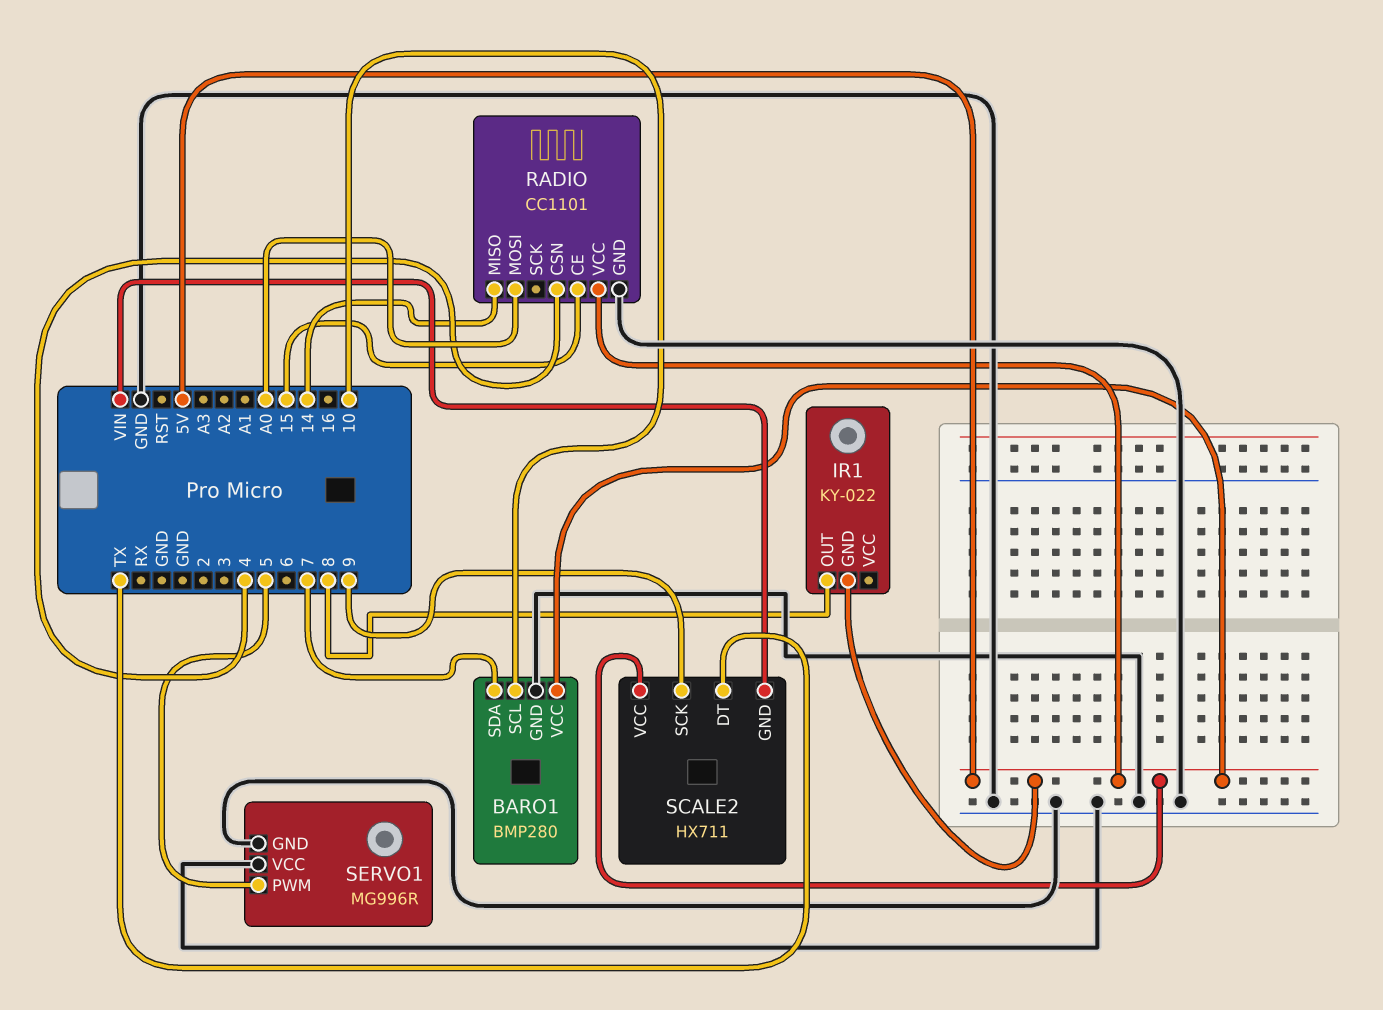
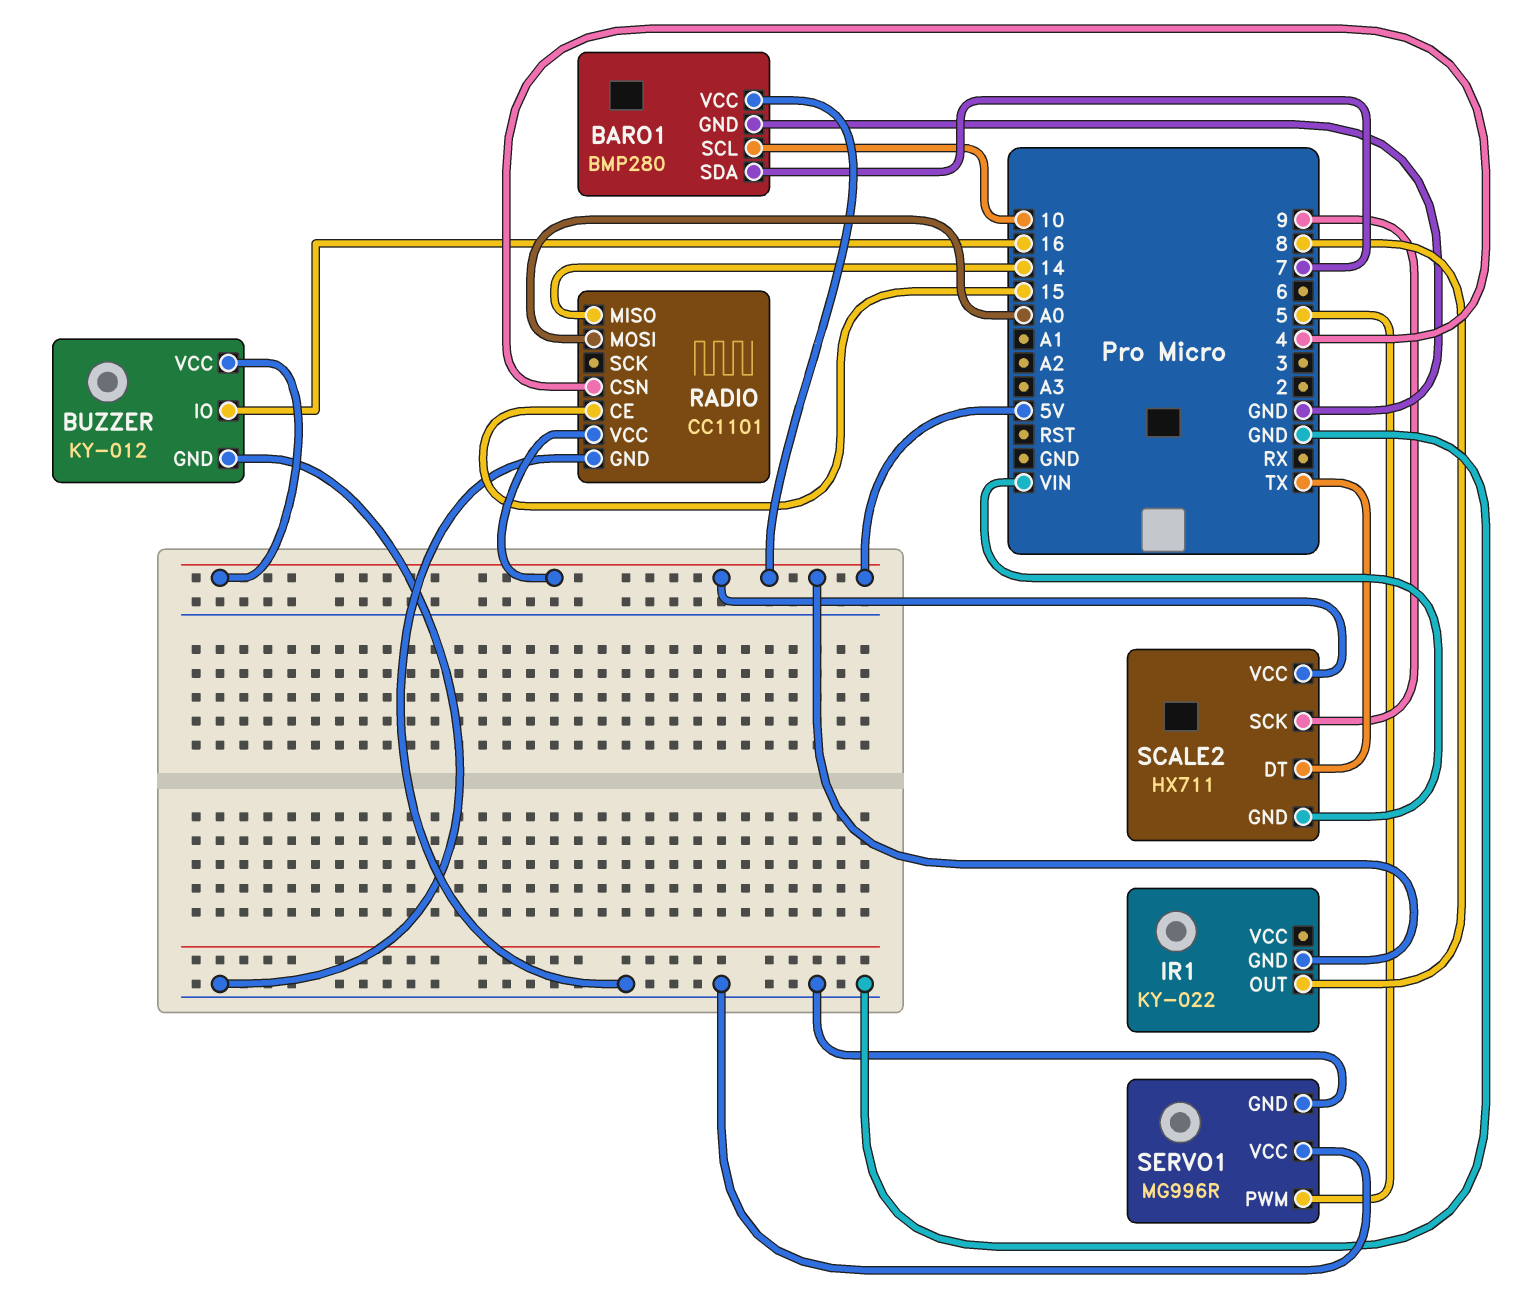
BUZZER: none -> KY-012
BUZZER pin GND: none -> GND
BUZZER pin IO: none -> 16
BUZZER pin VCC: none -> 5V

